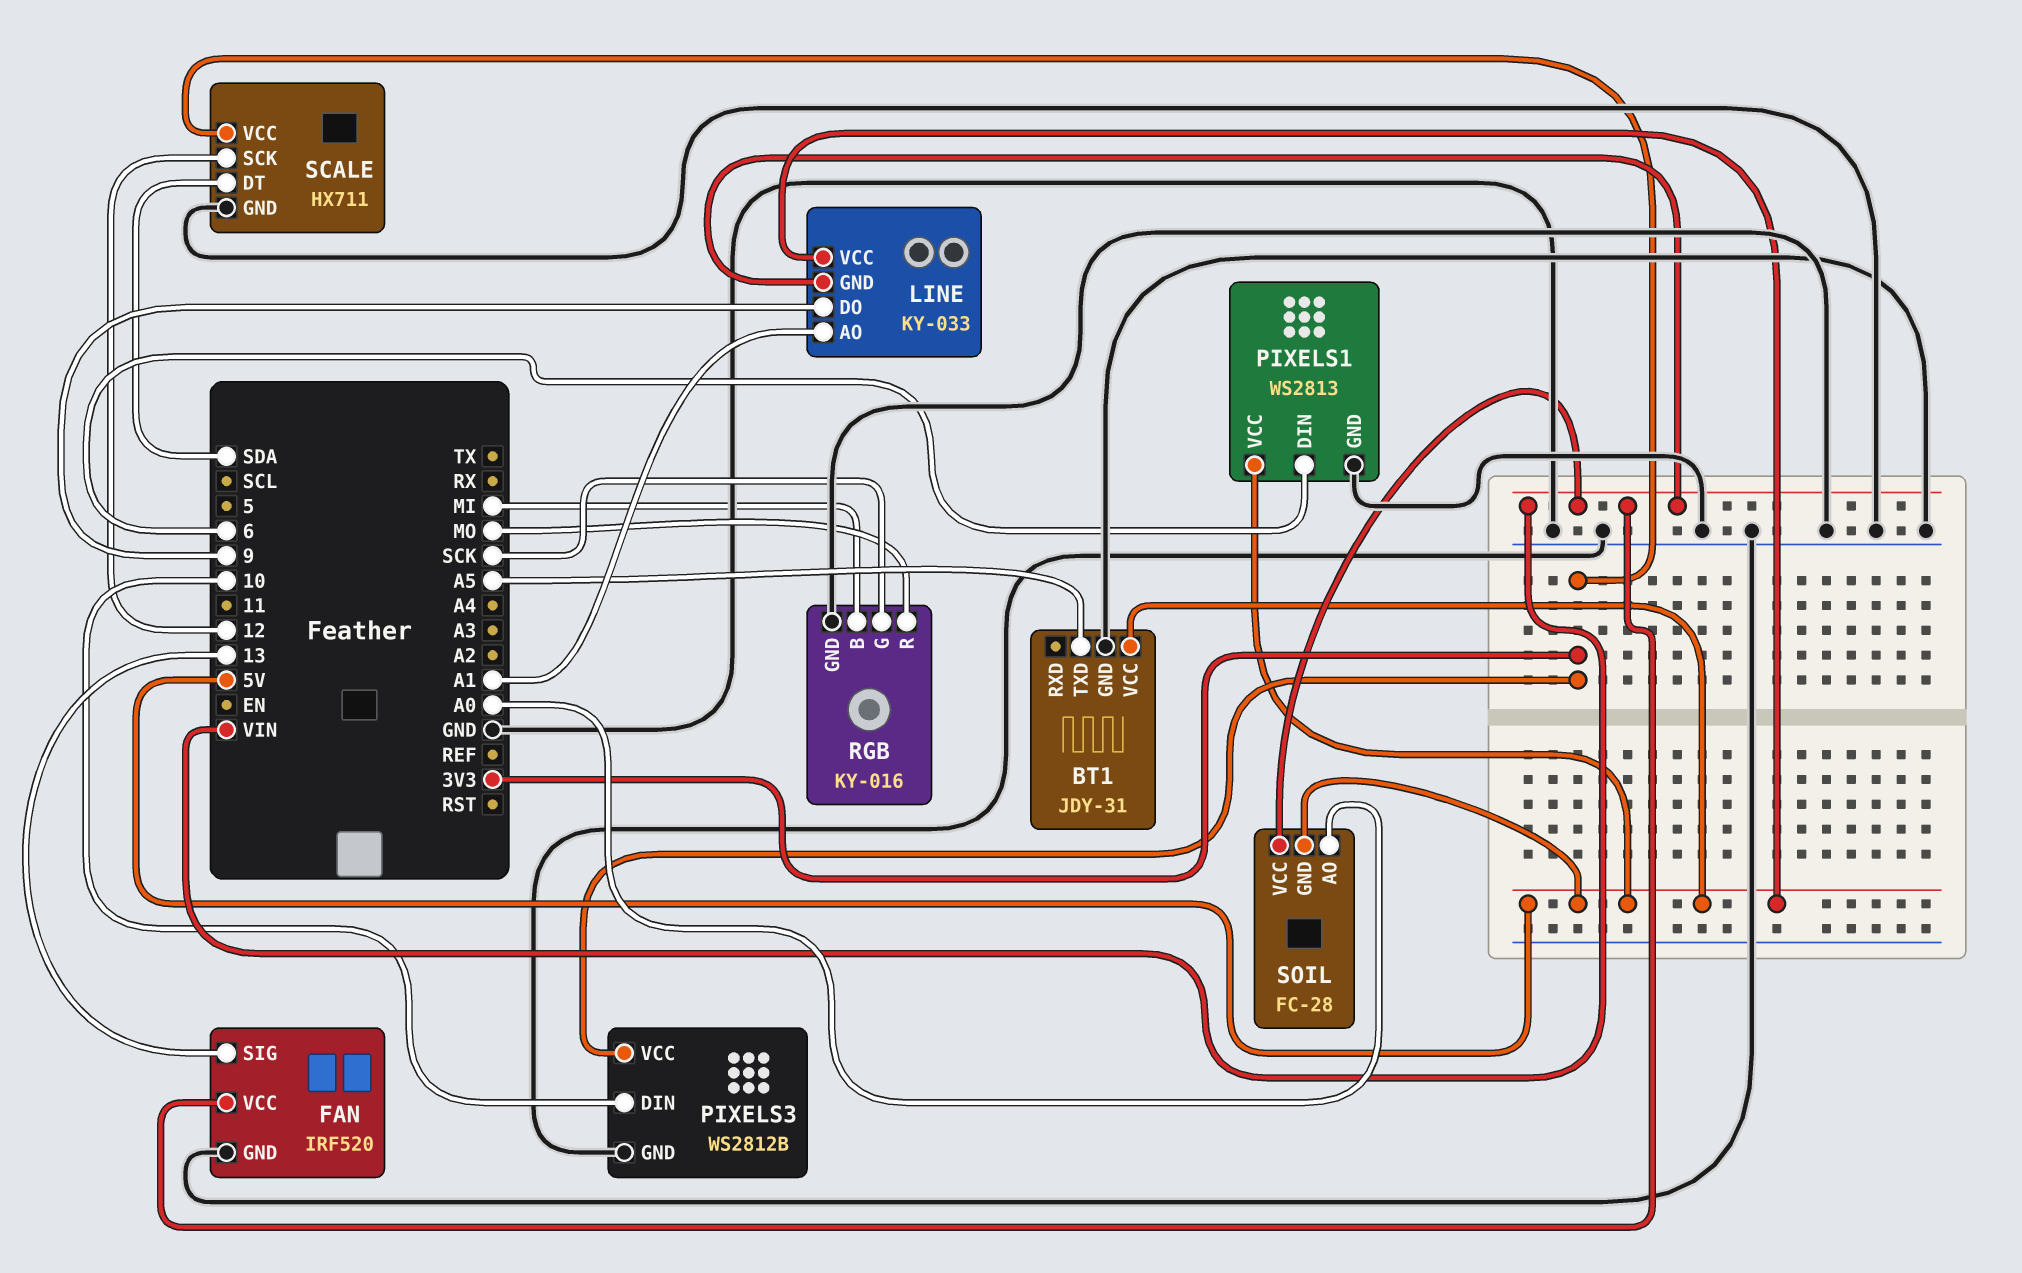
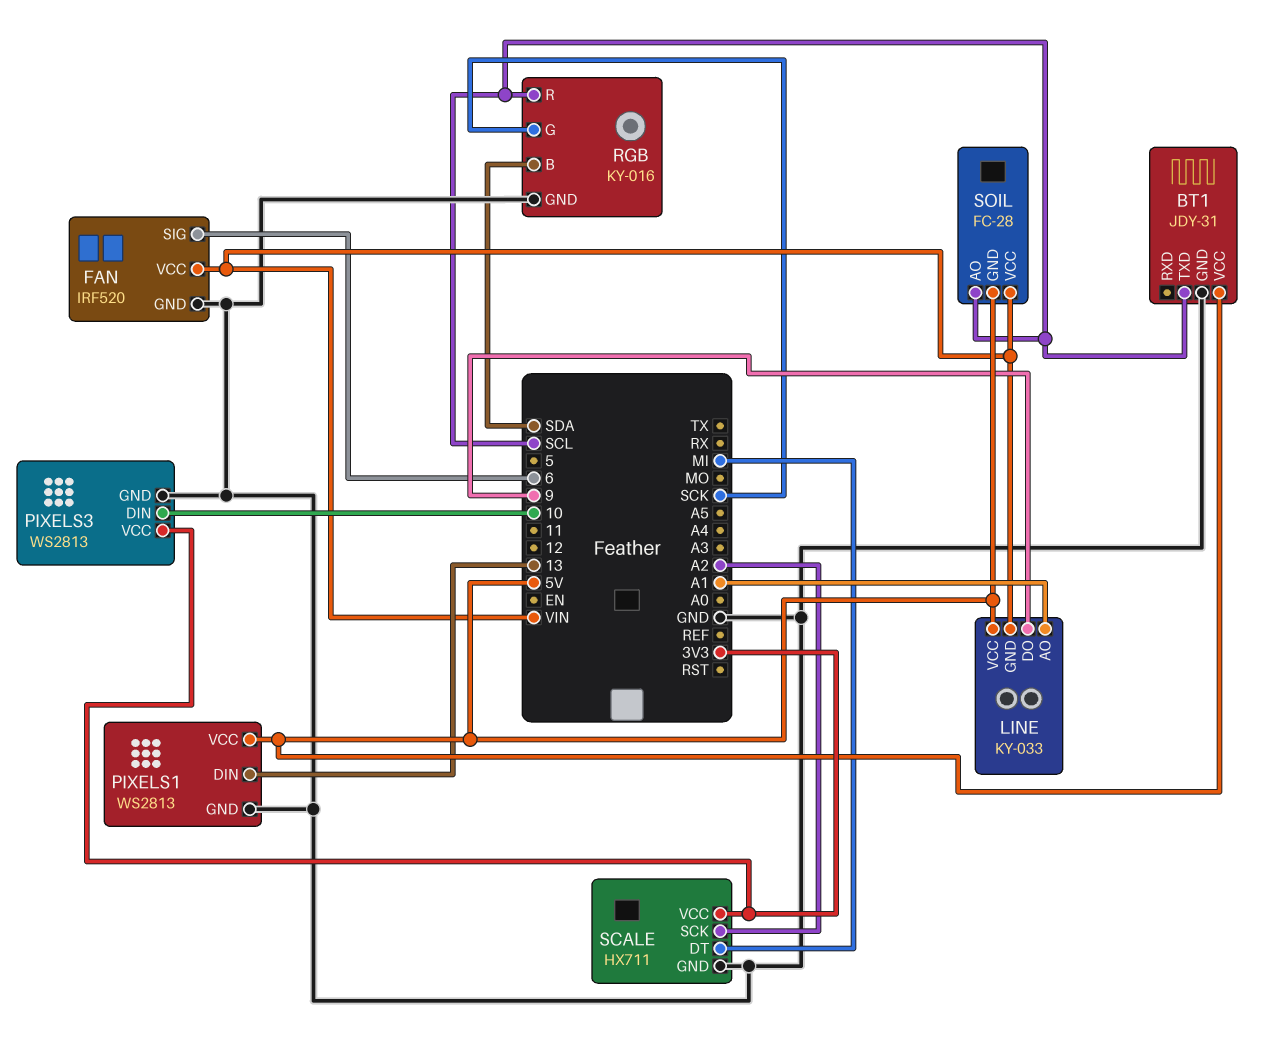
BT1 pin TXD: A5 -> SCL
FAN pin SIG: 13 -> 6
PIXELS1 pin DIN: 6 -> 13
PIXELS3: WS2812B -> WS2813
RGB pin B: MI -> SDA
RGB pin R: MO -> SCL
SCALE pin DT: SDA -> MI
SCALE pin SCK: 12 -> A2
SOIL pin AO: A0 -> SCL

